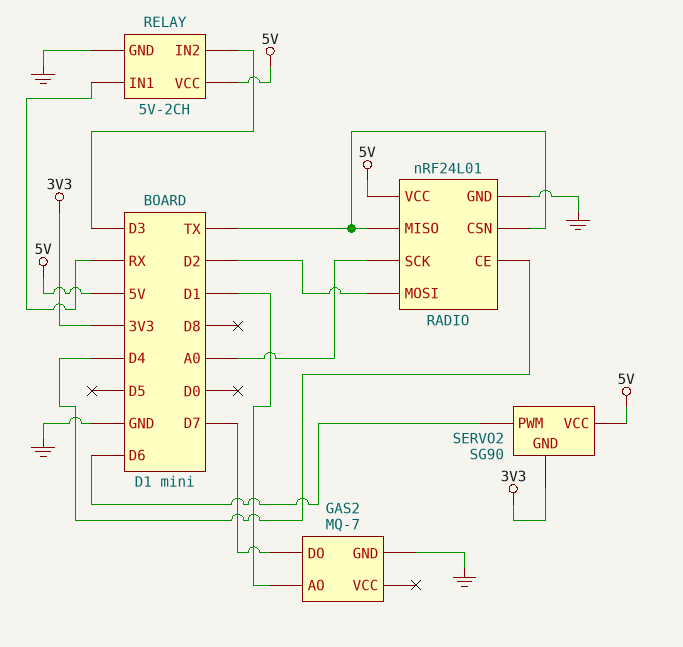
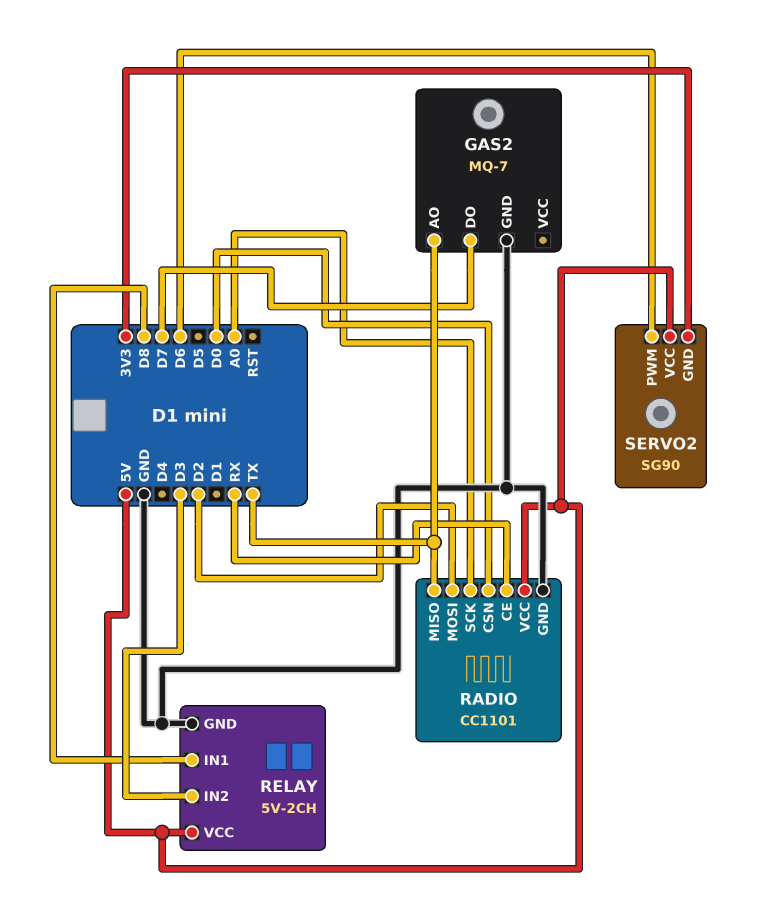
GAS2 pin AO: D1 -> TX
RADIO: nRF24L01 -> CC1101
RADIO pin CE: D4 -> RX
RADIO pin CSN: TX -> D0
RELAY pin IN1: RX -> D8

